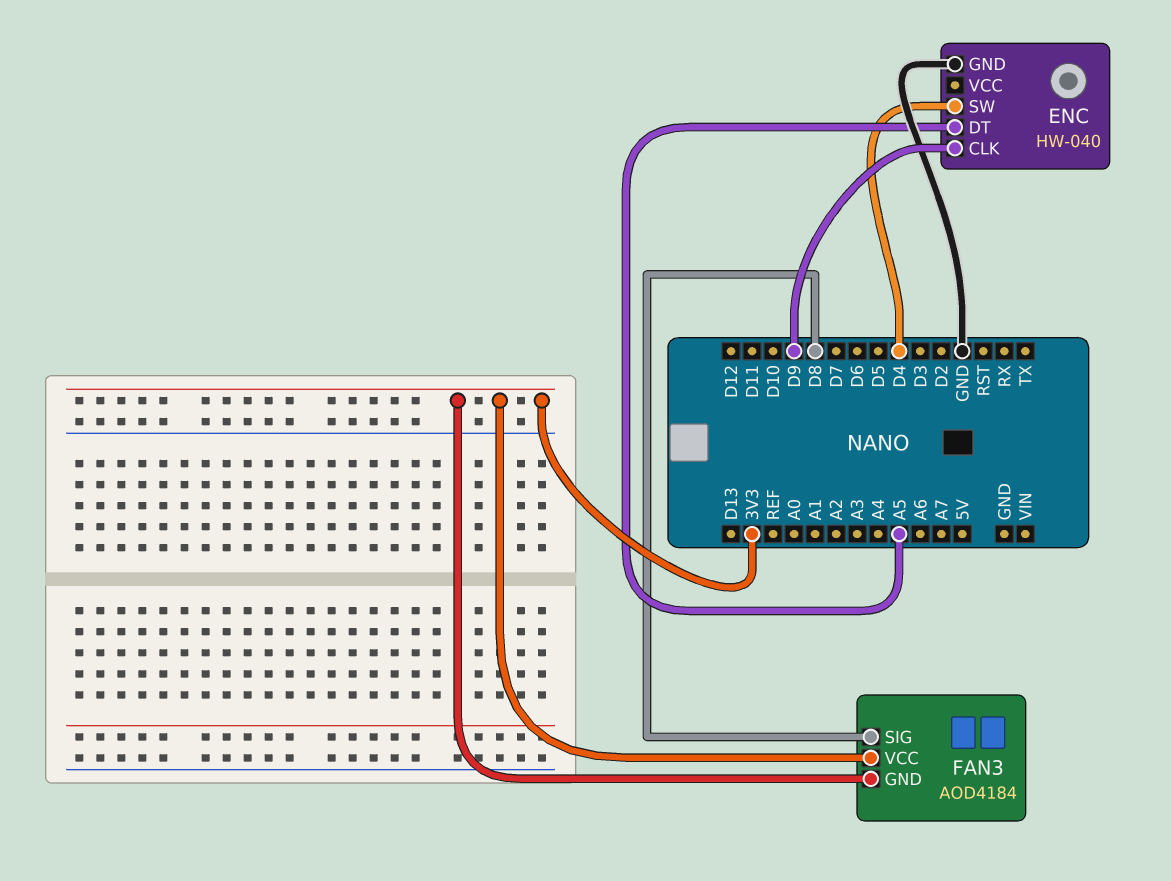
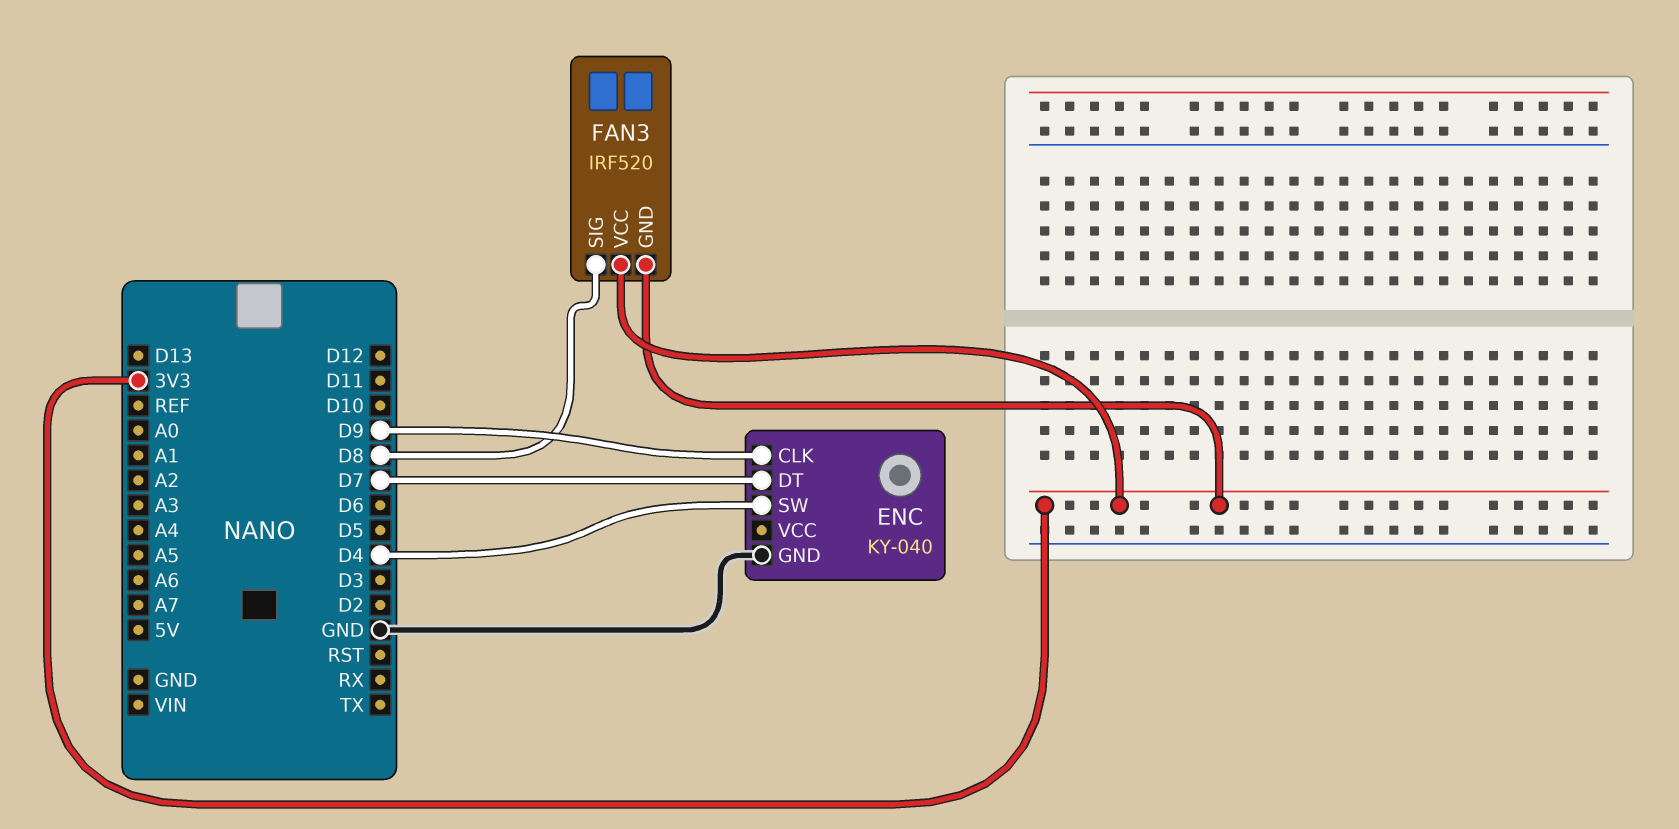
ENC: HW-040 -> KY-040
ENC pin DT: A5 -> D7
FAN3: AOD4184 -> IRF520

